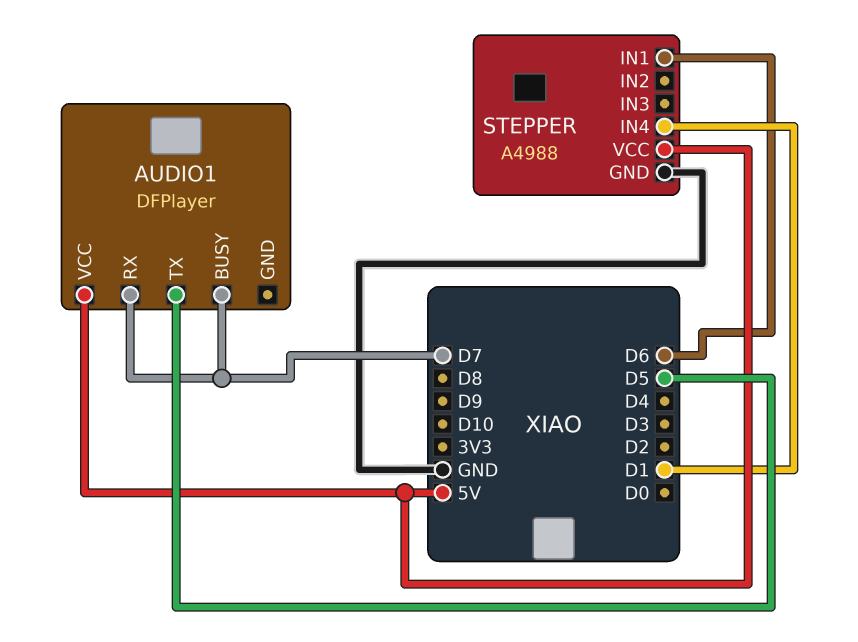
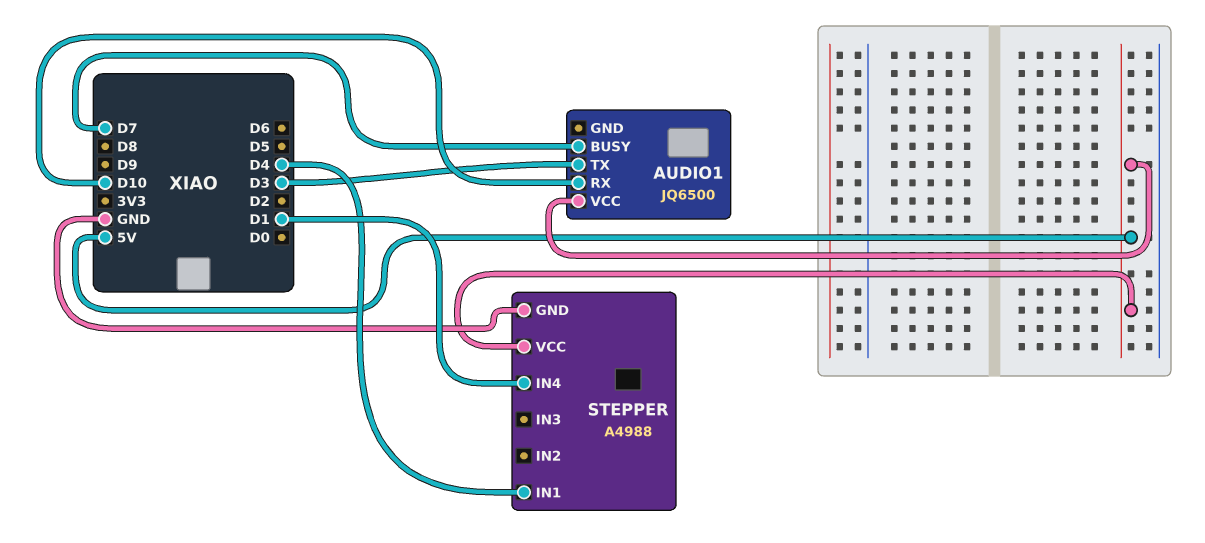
AUDIO1: DFPlayer -> JQ6500
AUDIO1 pin RX: D7 -> D10
AUDIO1 pin TX: D5 -> D3
STEPPER pin IN1: D6 -> D4

